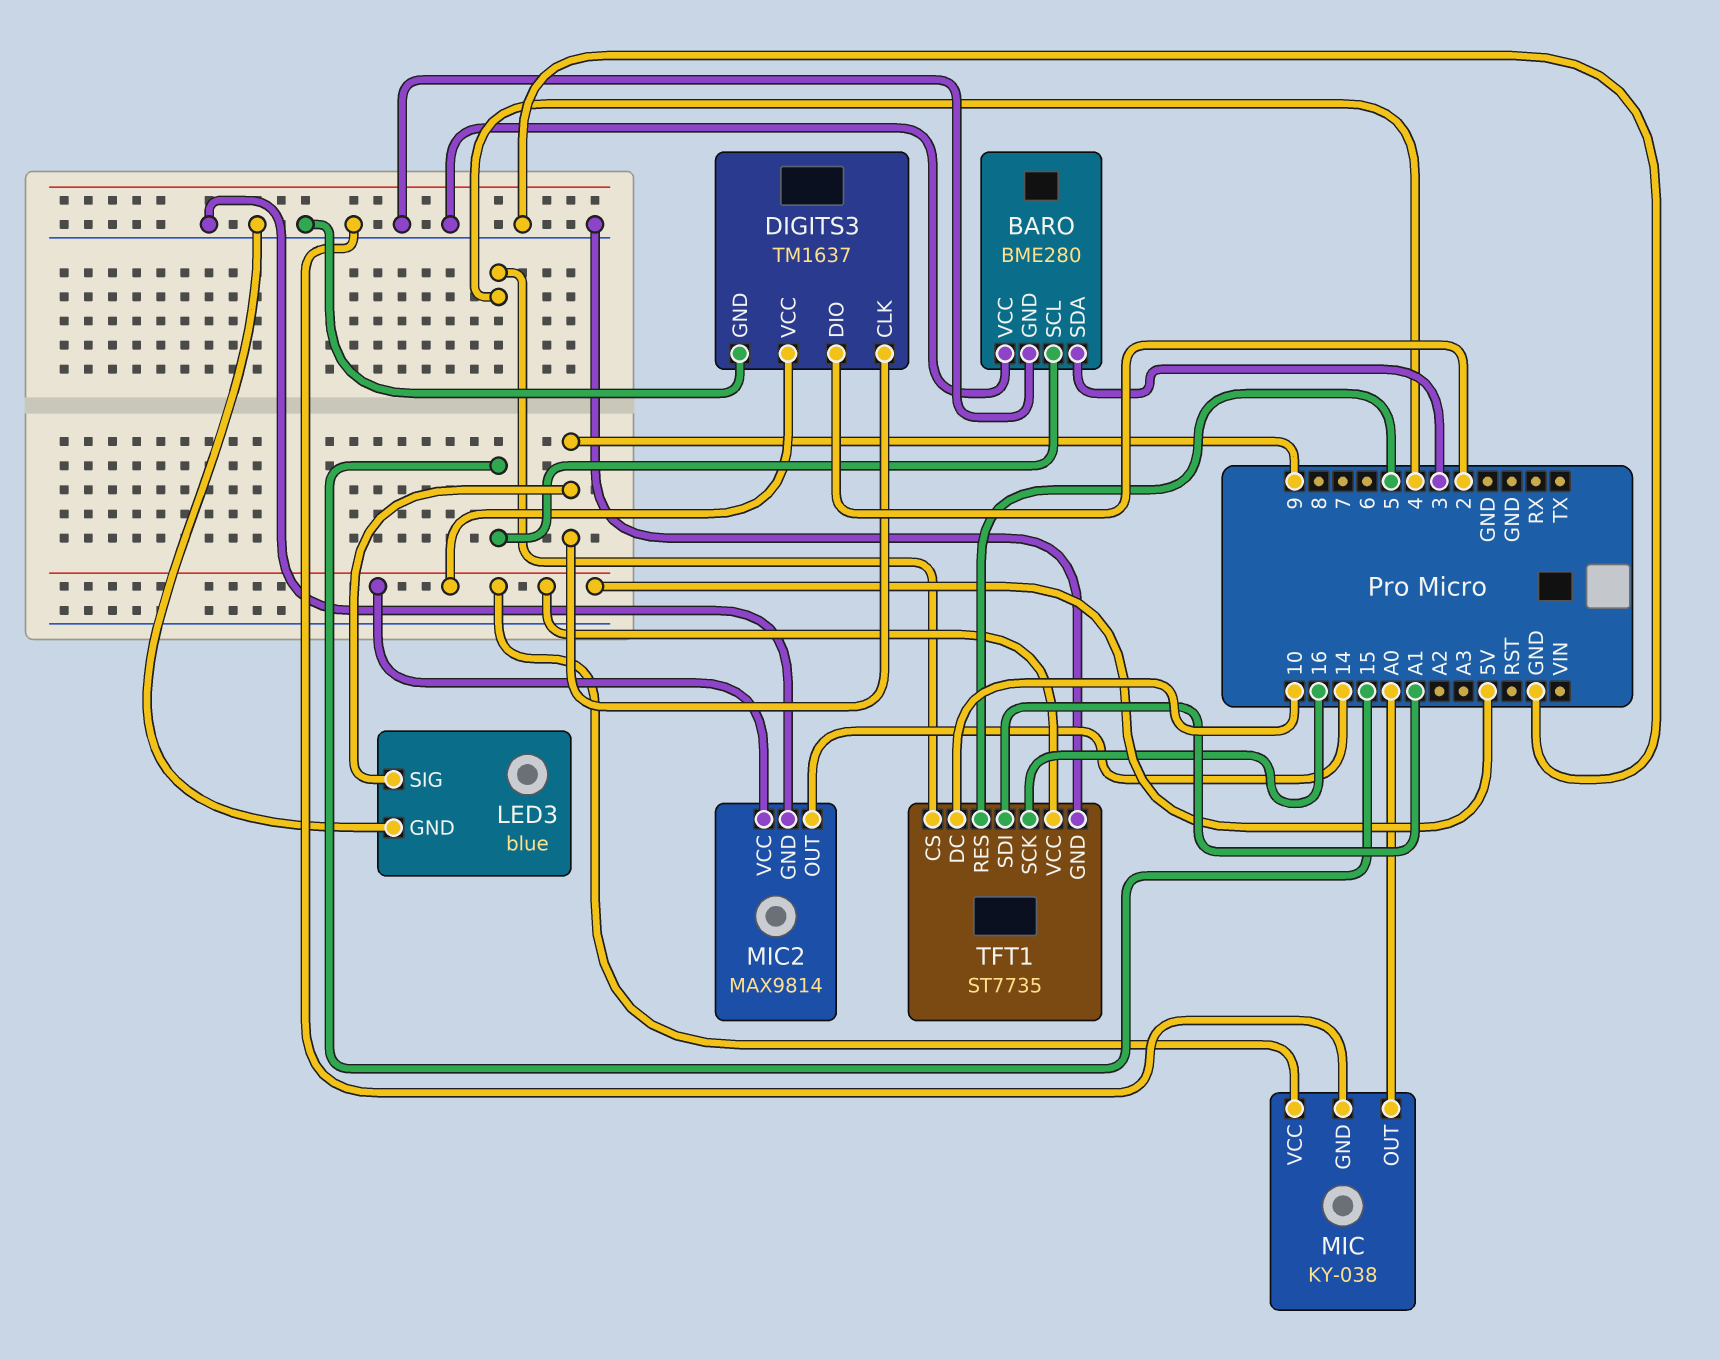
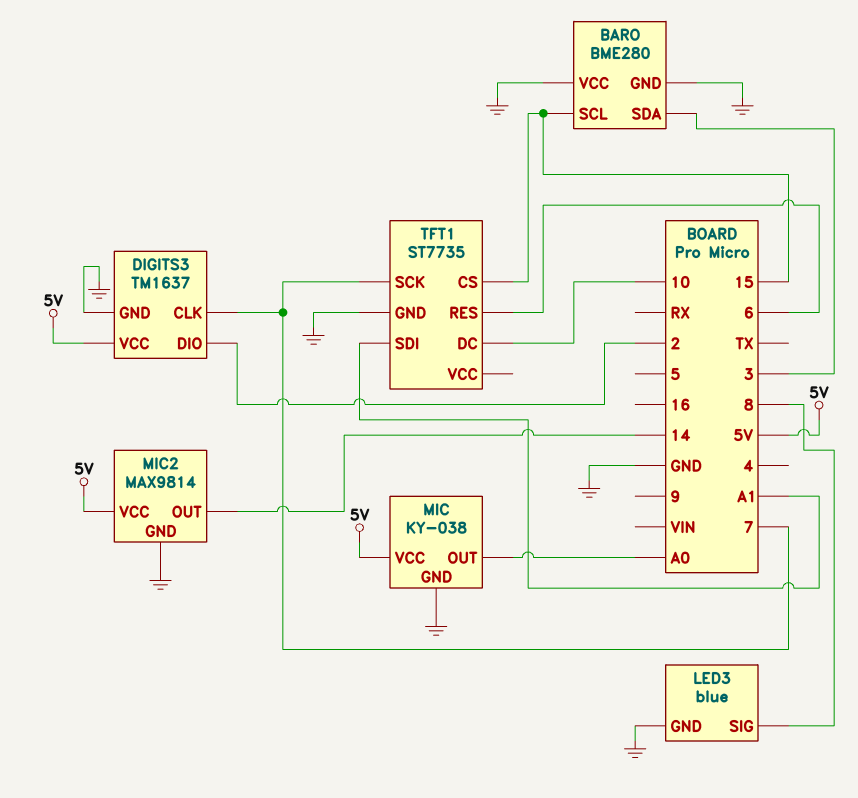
DIGITS3 pin CLK: 9 -> 7
LED3 pin SIG: 9 -> 8
TFT1 pin CS: 4 -> 15
TFT1 pin RES: 5 -> 6
TFT1 pin SCK: 16 -> 7
TFT1 pin VCC: 5V -> none

